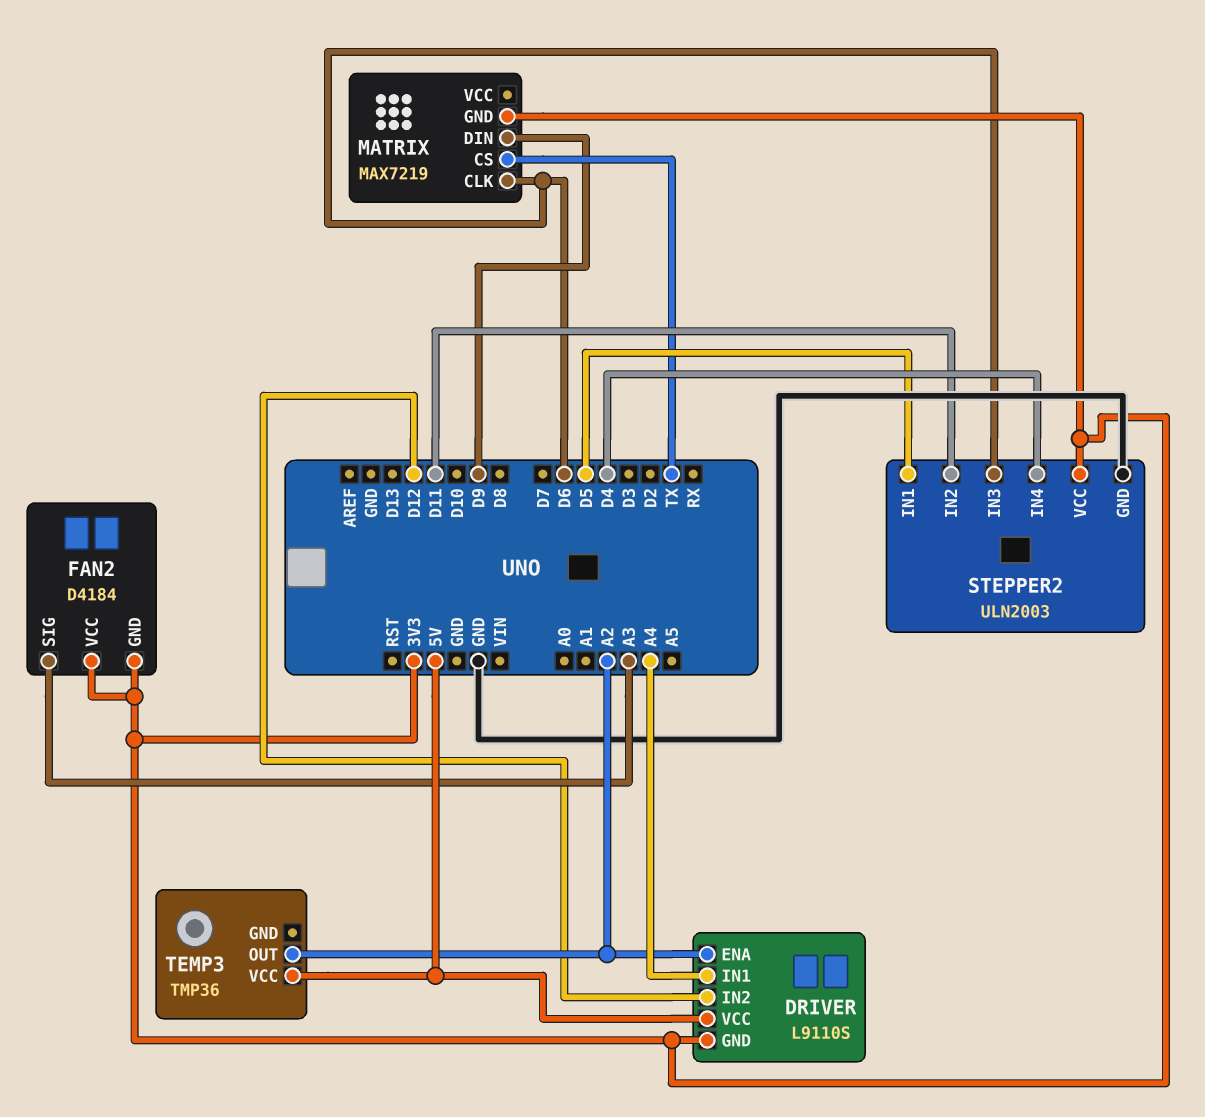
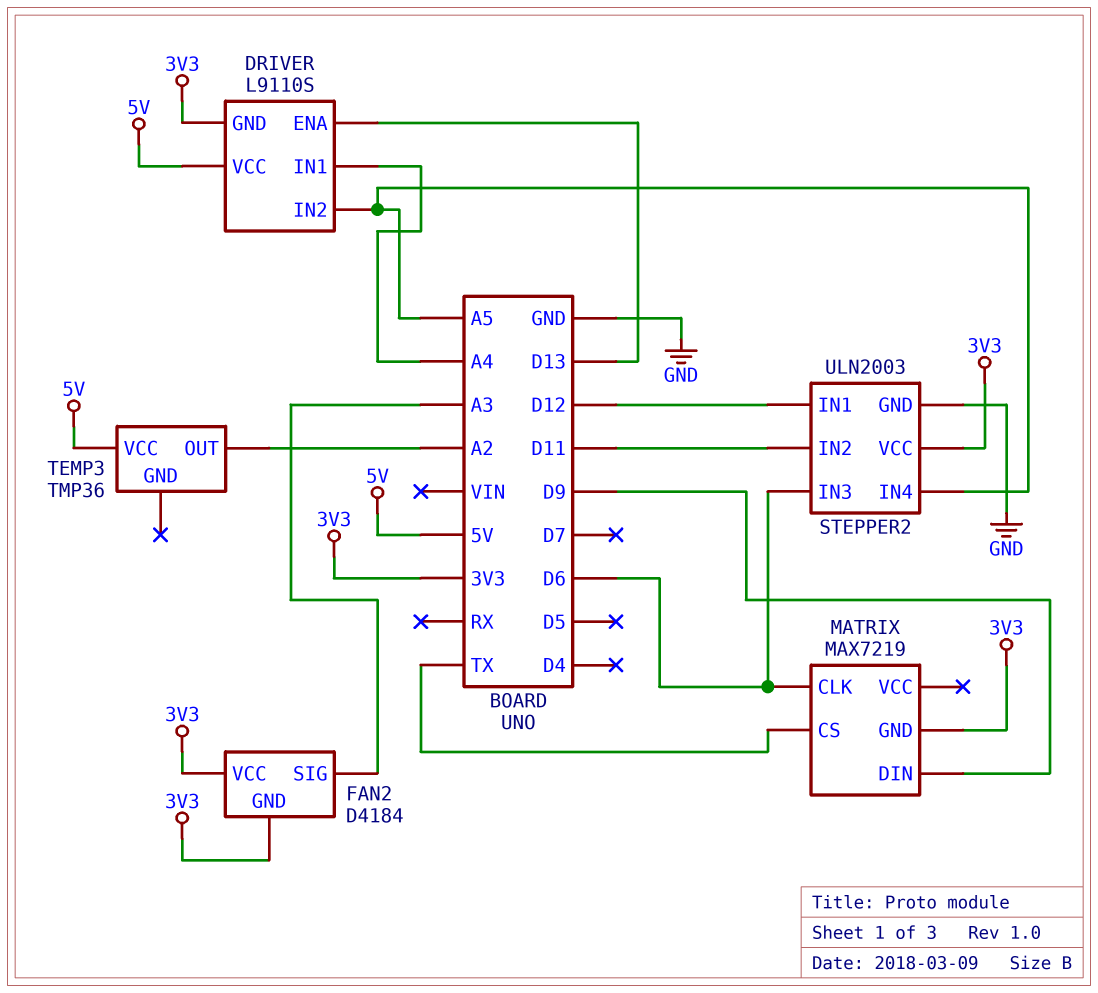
DRIVER pin ENA: A2 -> D13
DRIVER pin IN2: D12 -> A5
STEPPER2 pin IN1: D5 -> D12
STEPPER2 pin IN4: D4 -> A5

